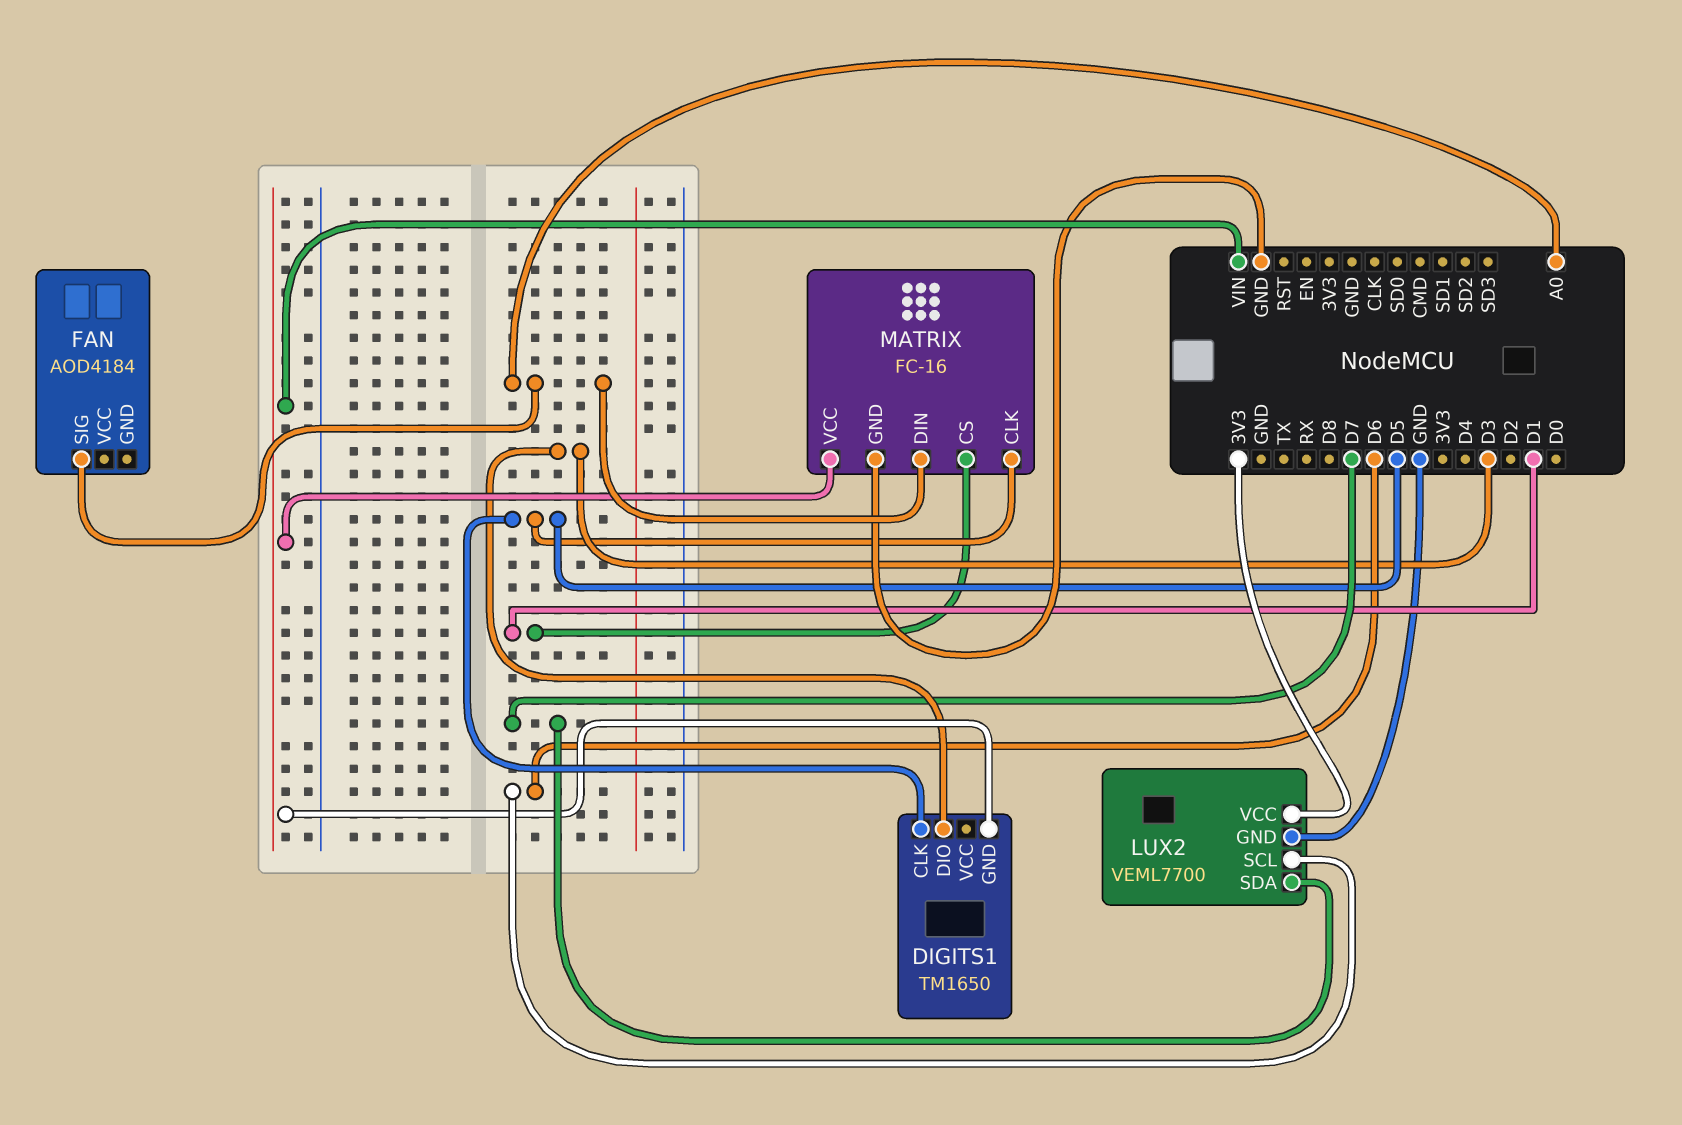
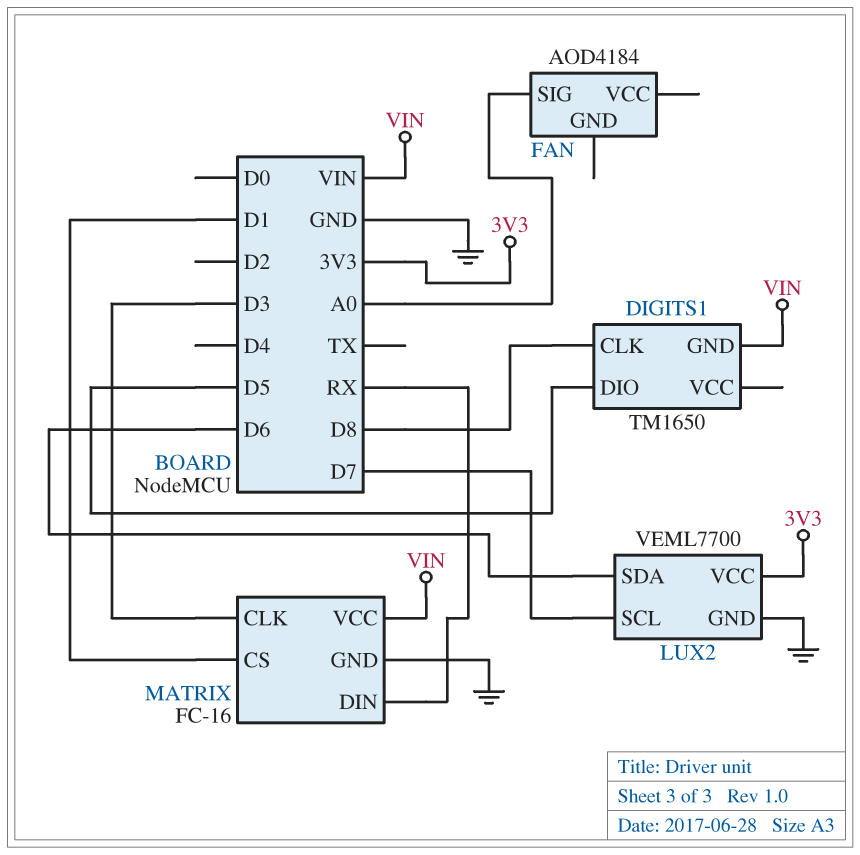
DIGITS1 pin CLK: D5 -> D8
DIGITS1 pin DIO: D3 -> D5
LUX2 pin SCL: D6 -> D7
LUX2 pin SDA: D7 -> D6
MATRIX pin CLK: D5 -> D3
MATRIX pin DIN: A0 -> RX

